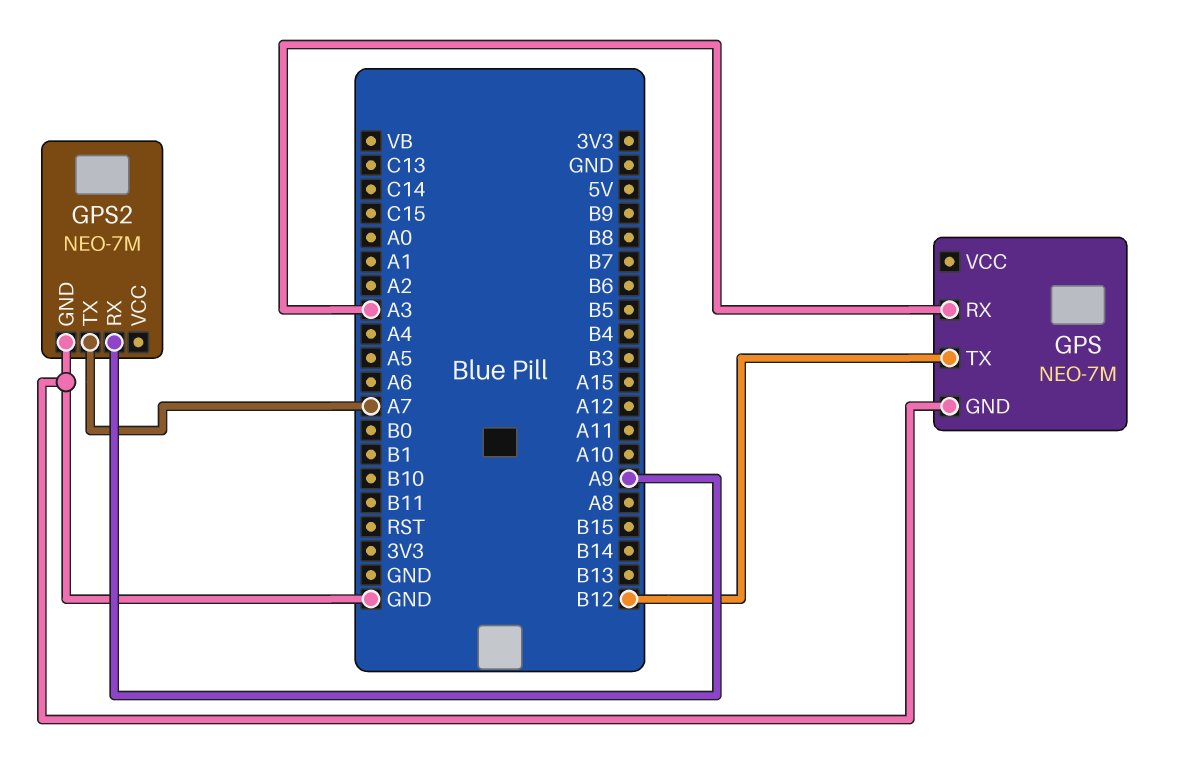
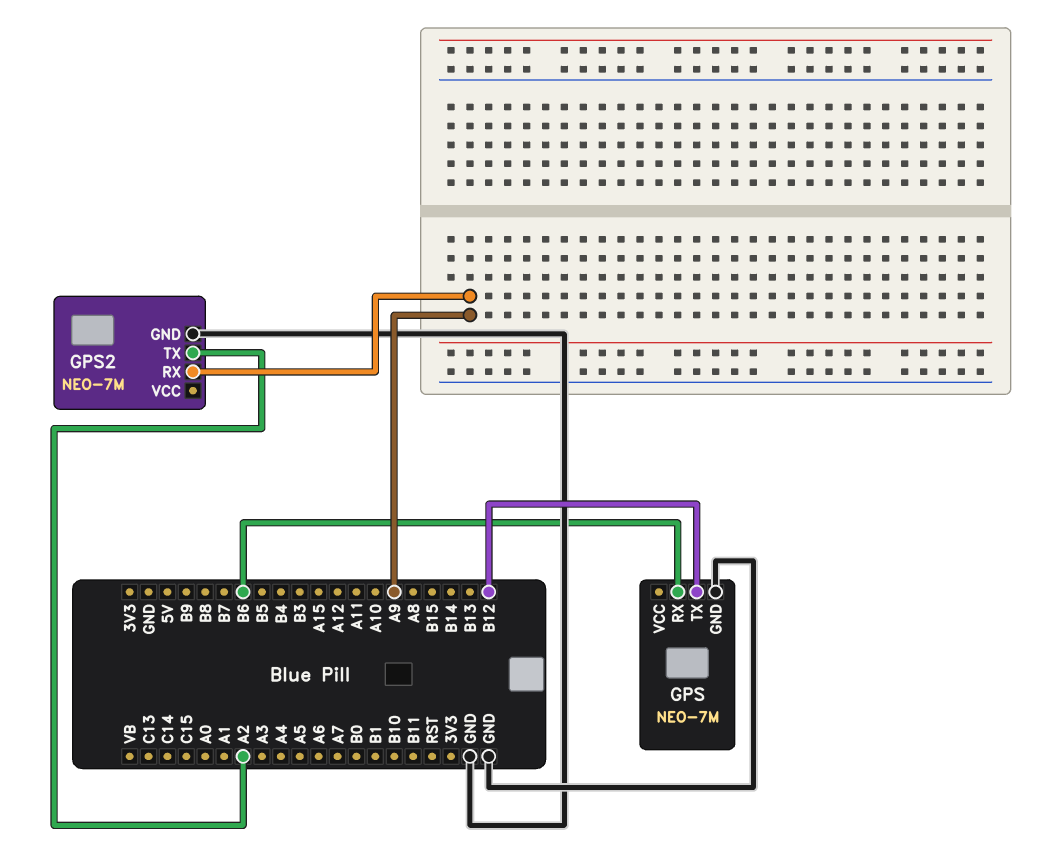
GPS pin RX: A3 -> B6
GPS2 pin TX: A7 -> A2

